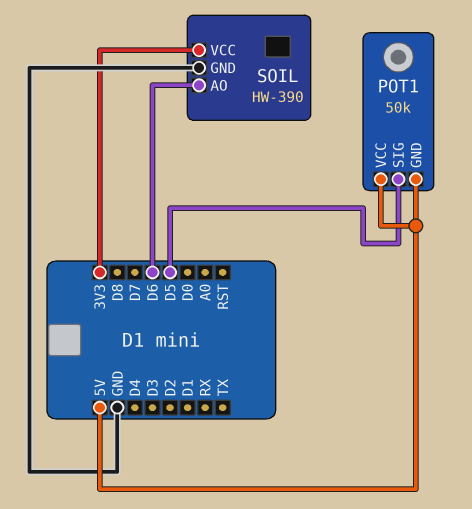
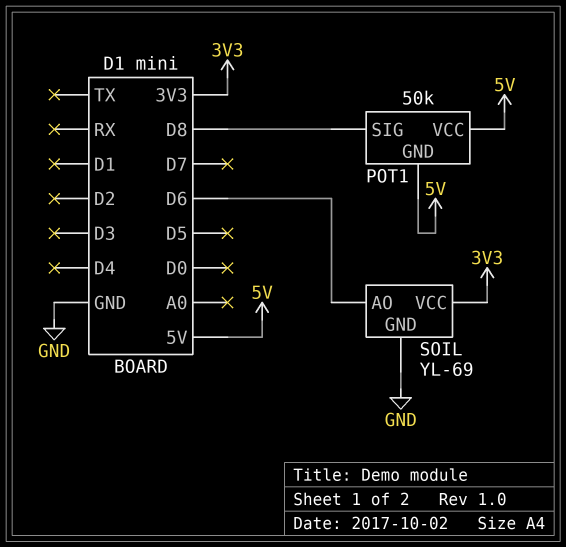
POT1 pin SIG: D5 -> D8
SOIL: HW-390 -> YL-69

